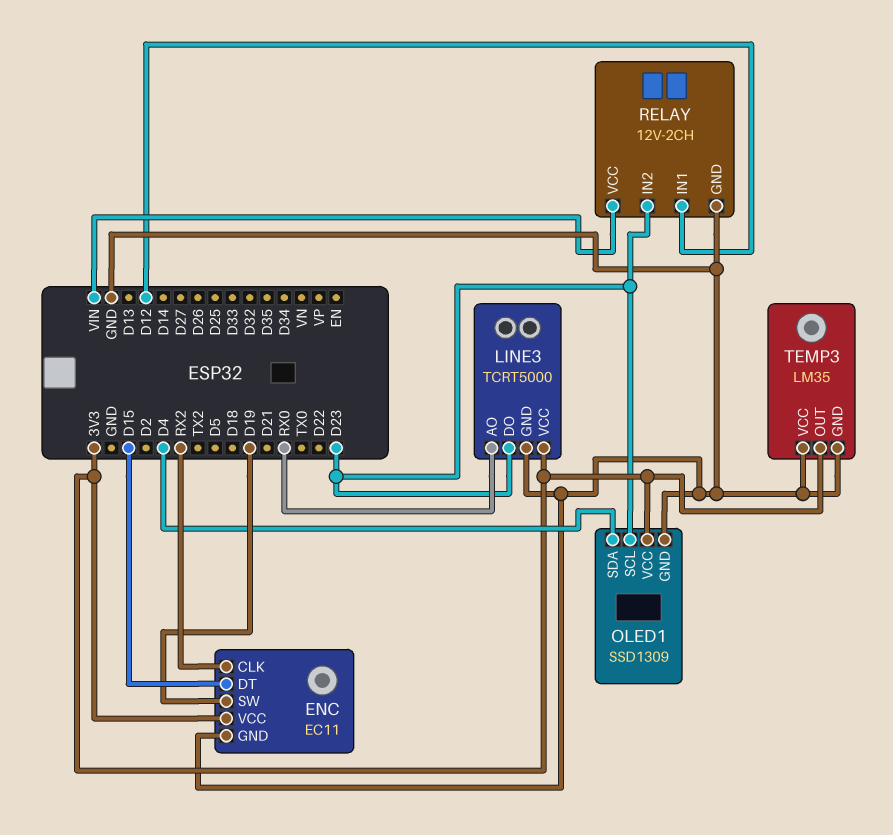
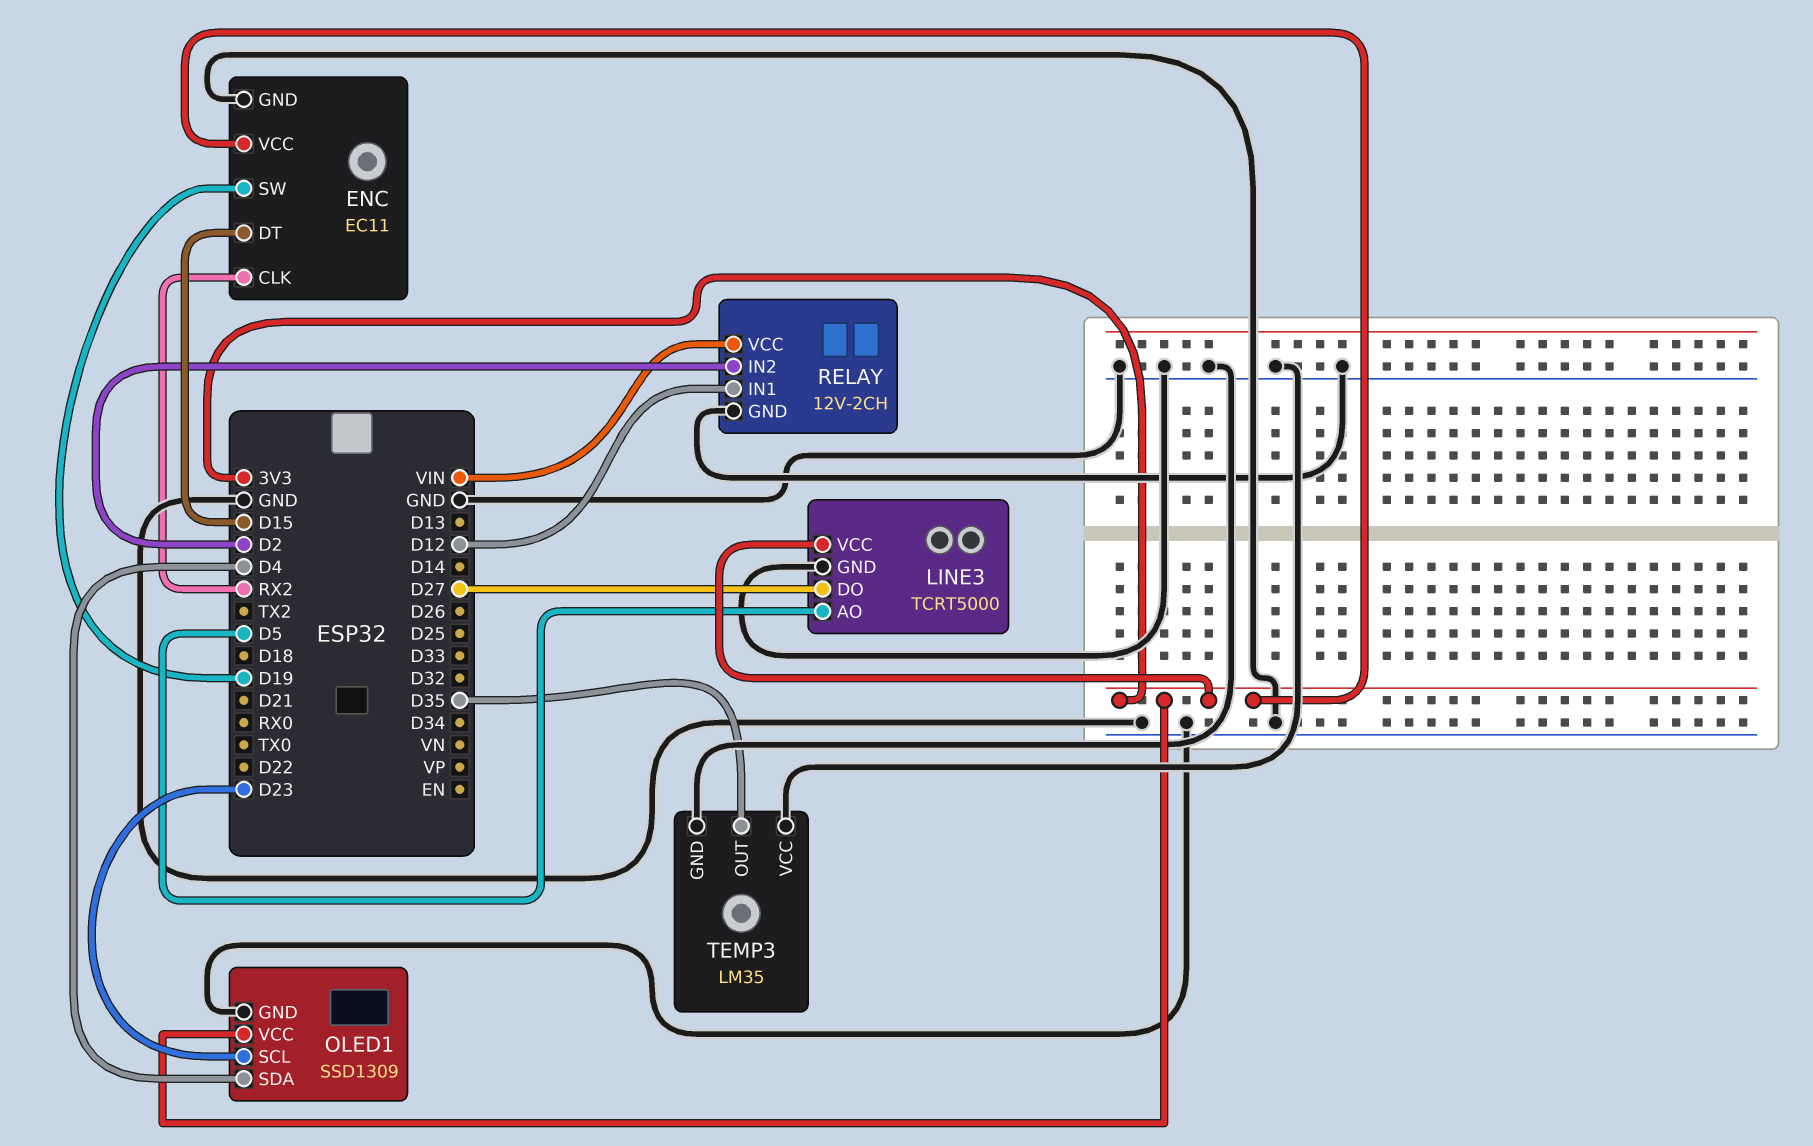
LINE3 pin AO: RX0 -> D5
LINE3 pin DO: D23 -> D27
RELAY pin IN2: D23 -> D2
TEMP3 pin OUT: 3V3 -> D35

